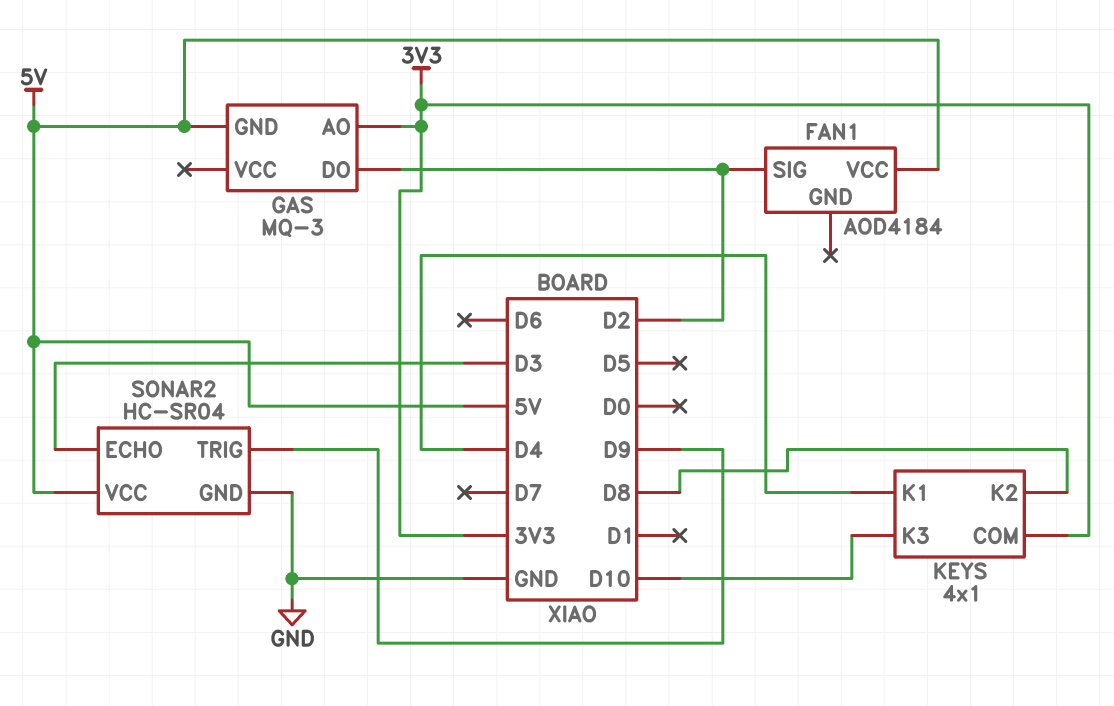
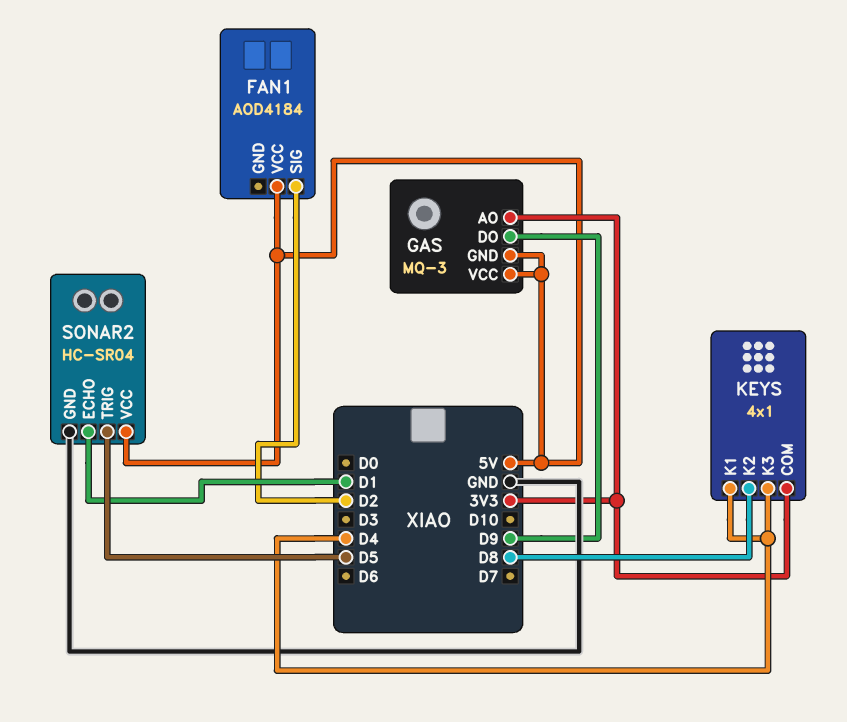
GAS pin DO: D2 -> D9
GAS pin VCC: none -> 5V
KEYS pin K3: D10 -> D4
SONAR2 pin ECHO: D3 -> D1
SONAR2 pin TRIG: D9 -> D5

